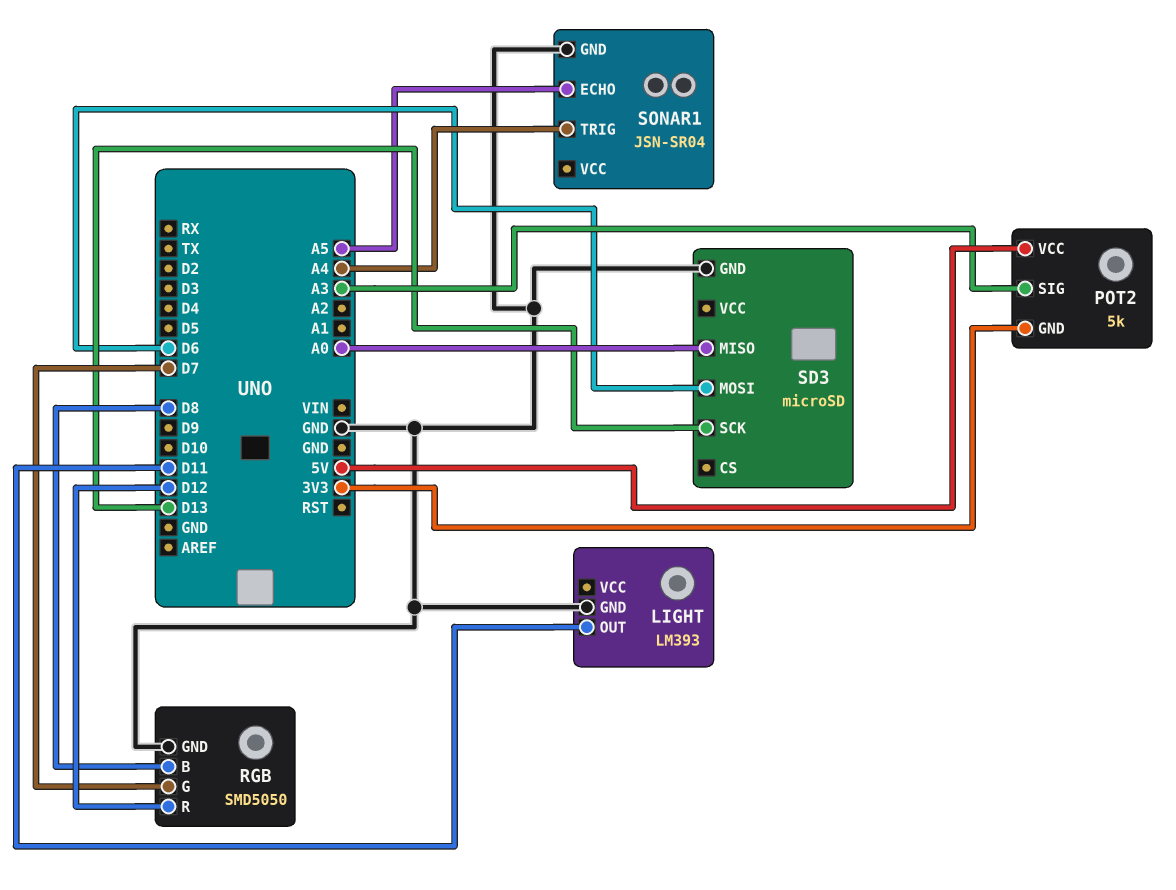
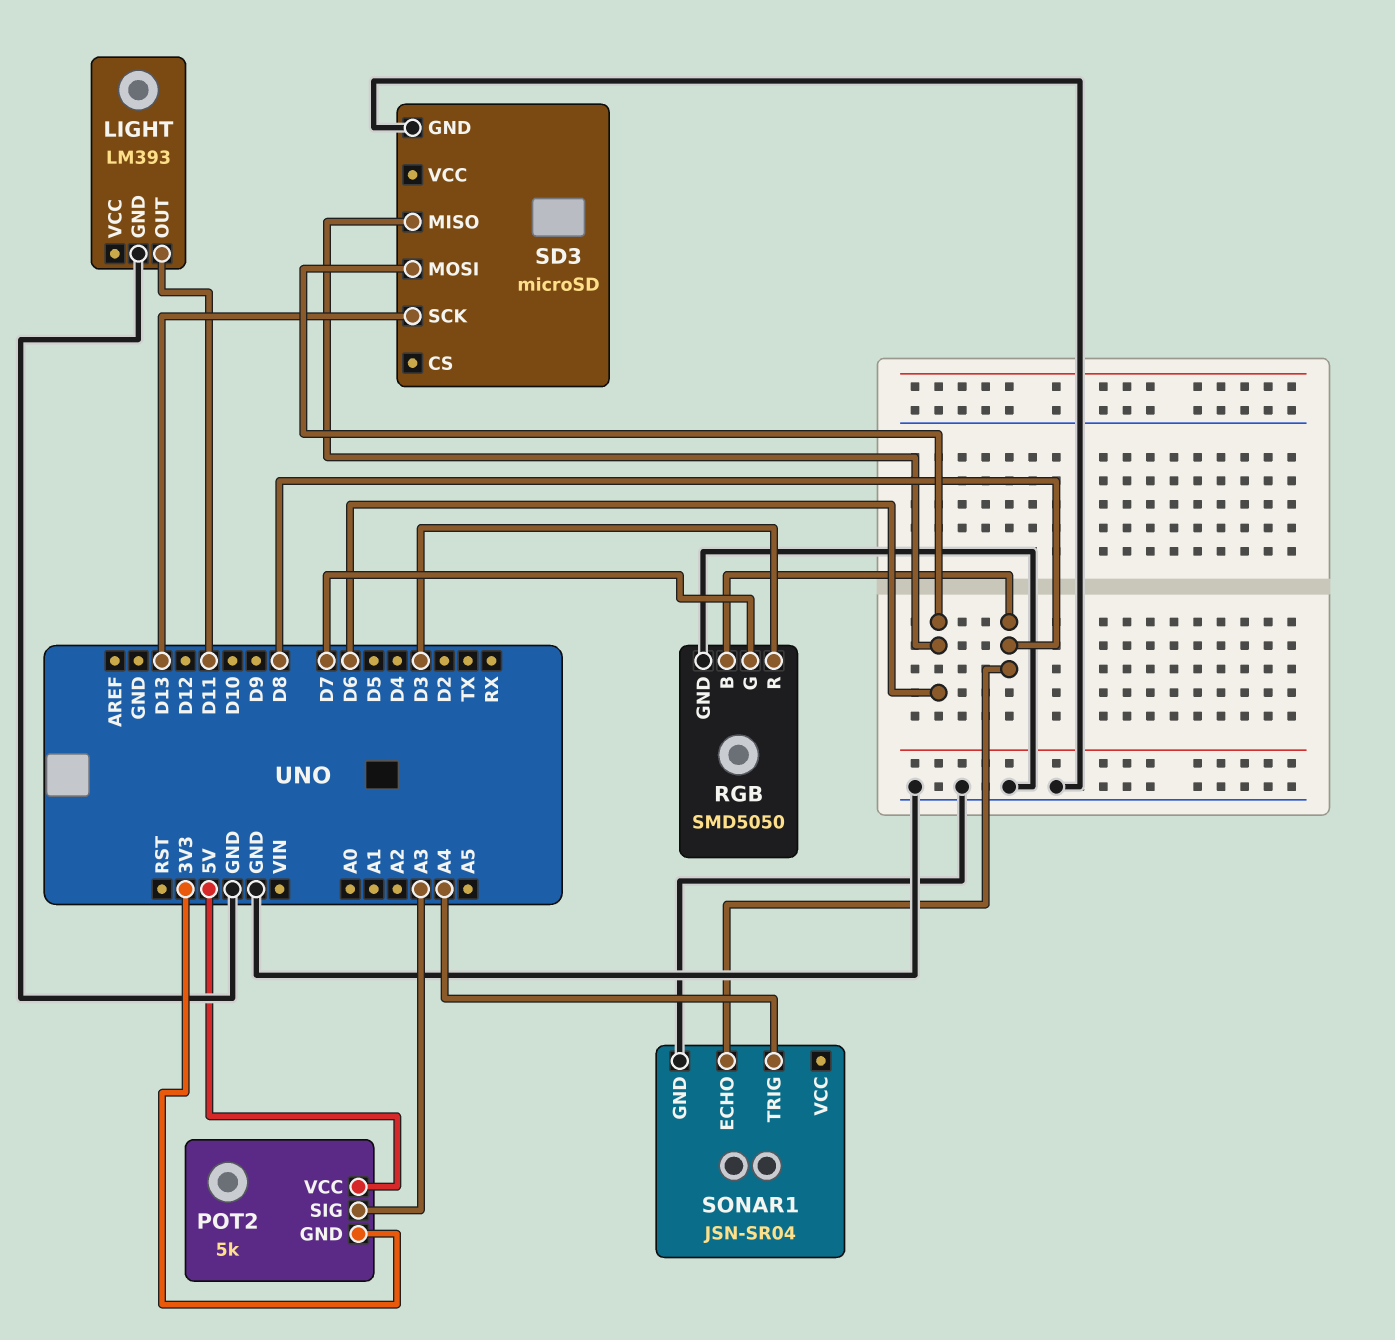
RGB pin R: D12 -> D3
SD3 pin MISO: A0 -> D6
SONAR1 pin ECHO: A5 -> D8

